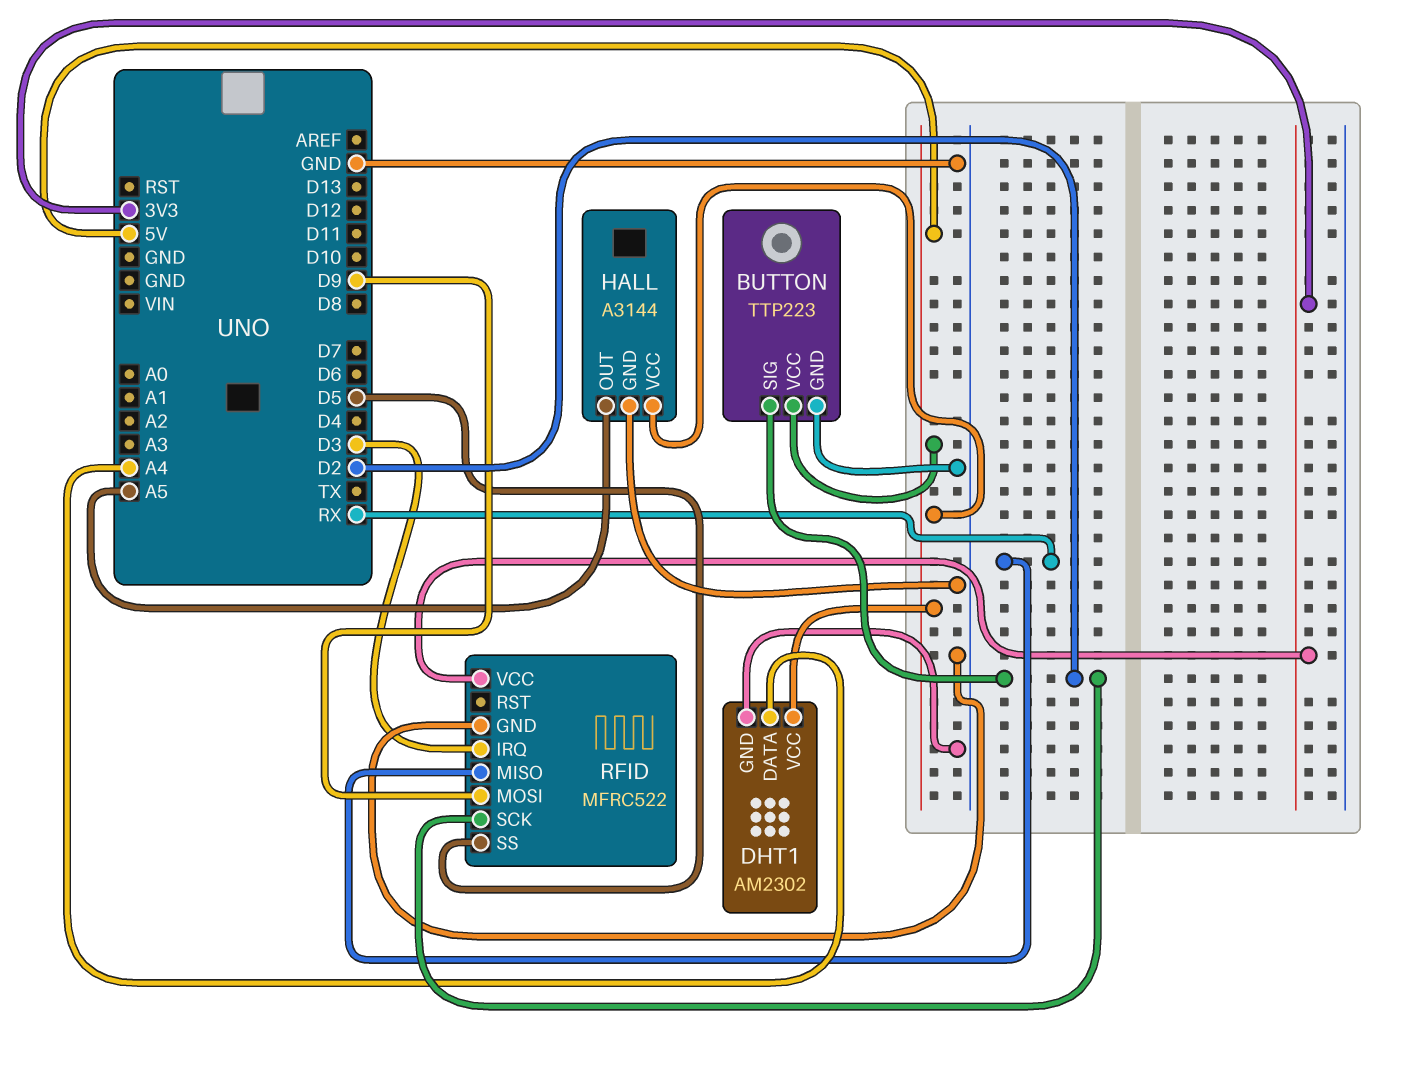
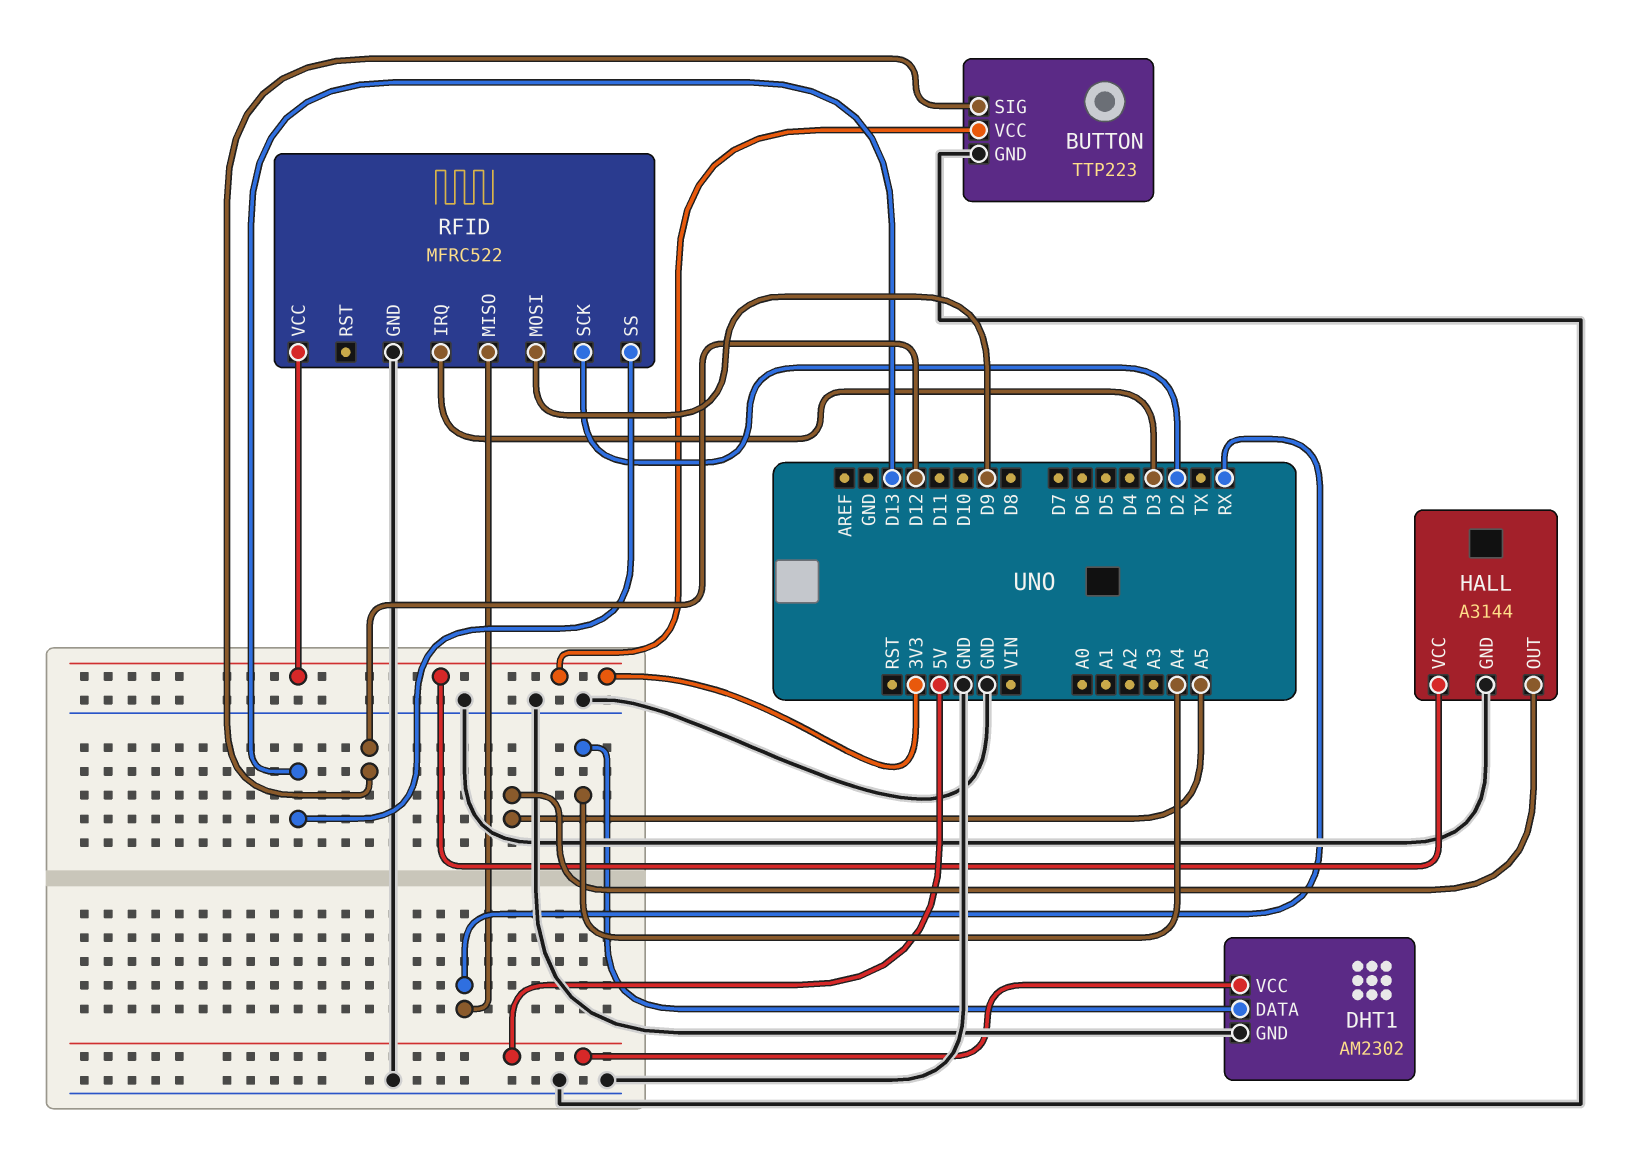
BUTTON pin SIG: D2 -> D12
BUTTON pin VCC: 5V -> 3V3
HALL pin VCC: 5V -> 3V3
RFID pin SS: D5 -> D13

